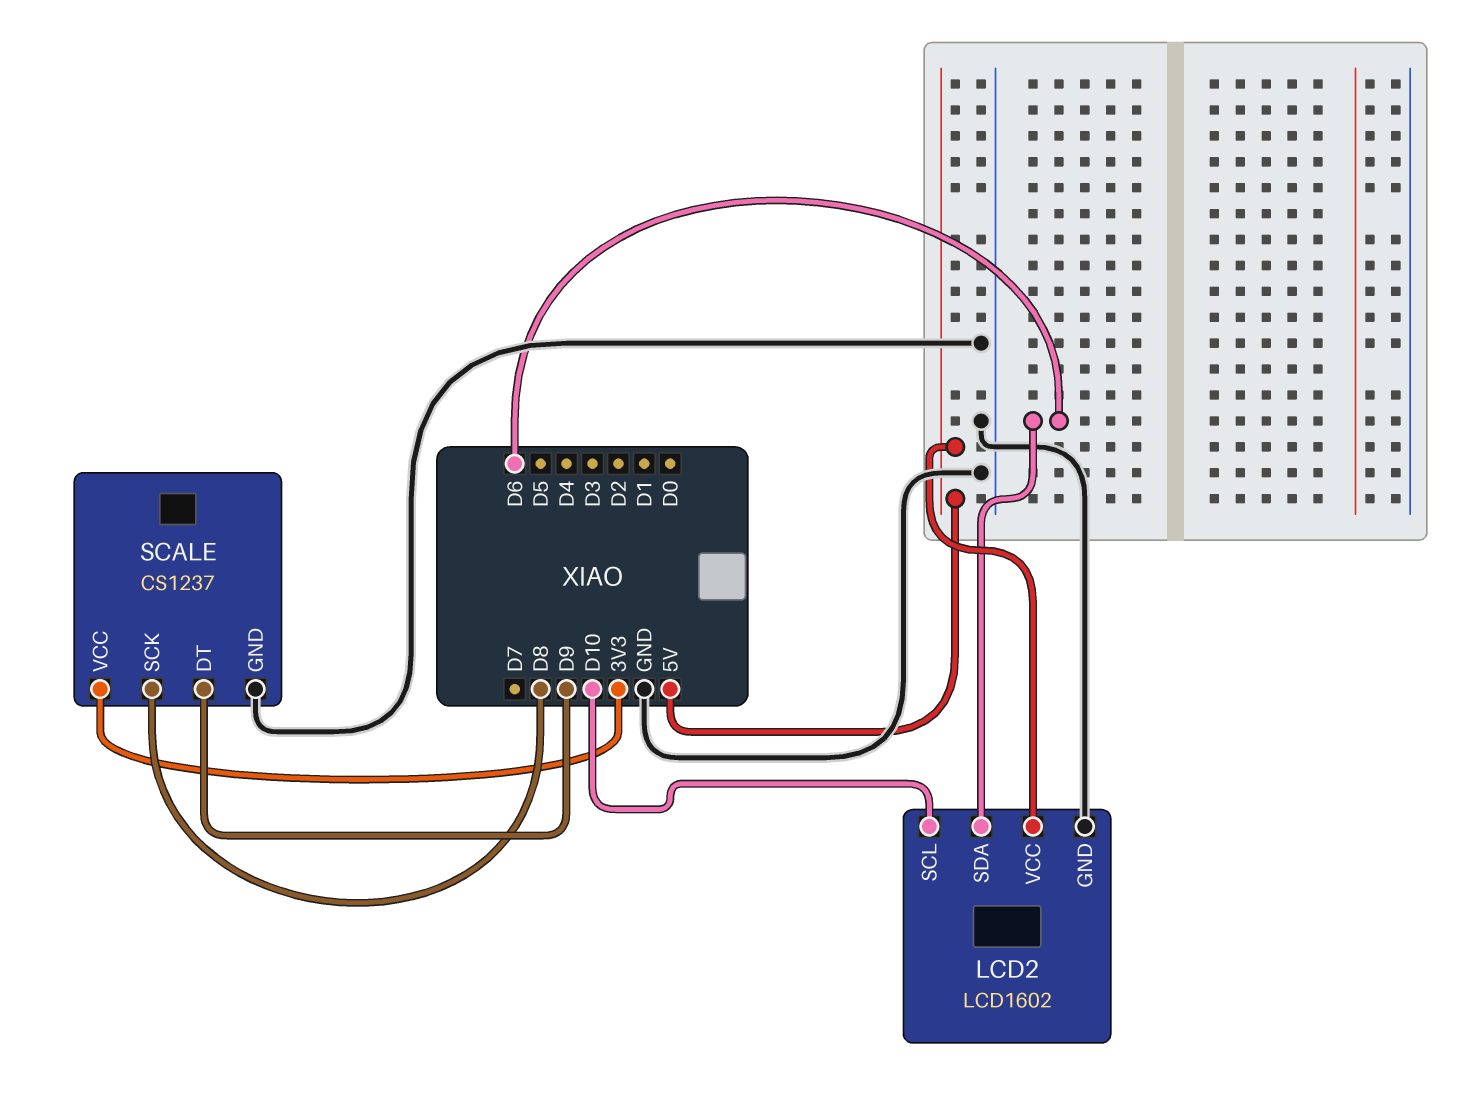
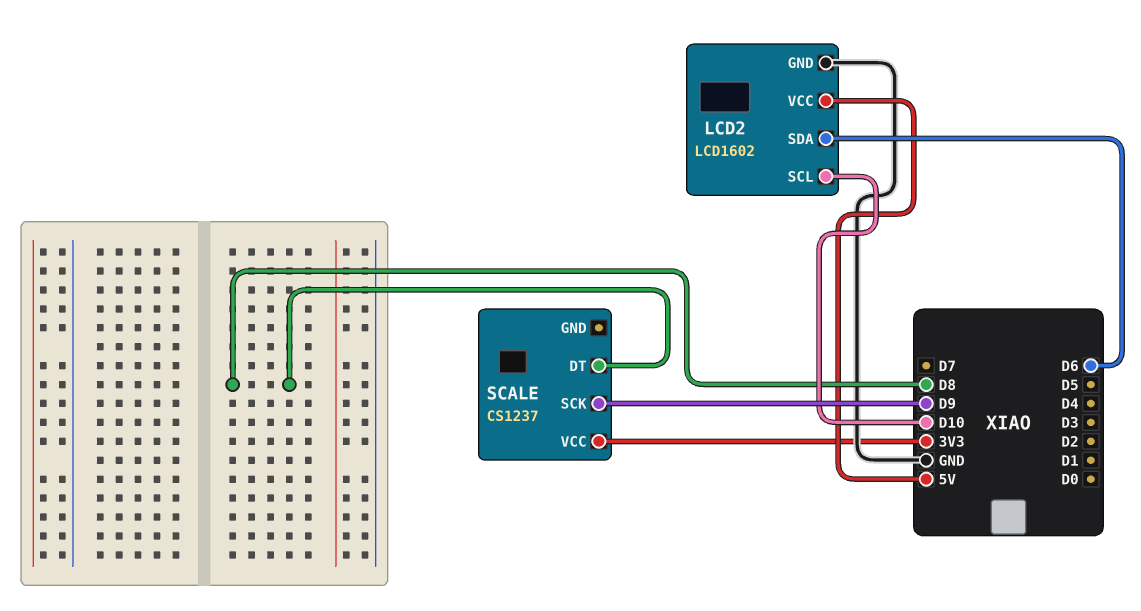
SCALE pin DT: D9 -> D8
SCALE pin GND: GND -> none
SCALE pin SCK: D8 -> D9

